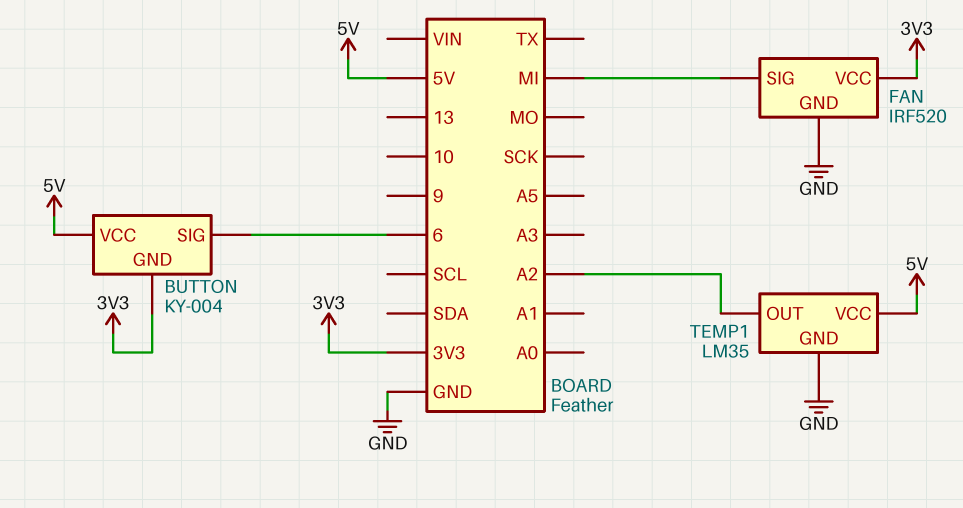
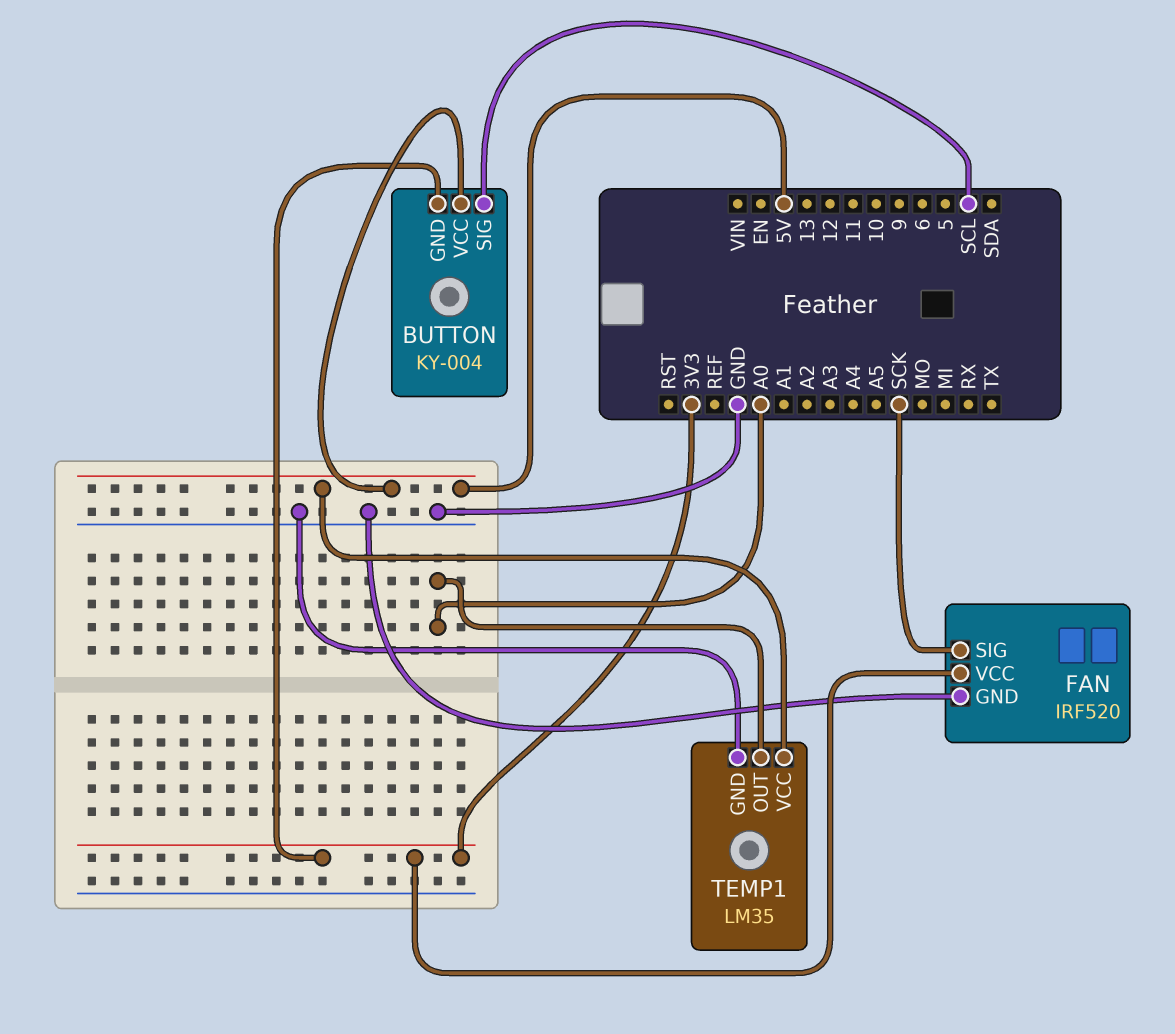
BUTTON pin SIG: 6 -> SCL
FAN pin SIG: MI -> SCK
TEMP1 pin OUT: A2 -> A0

